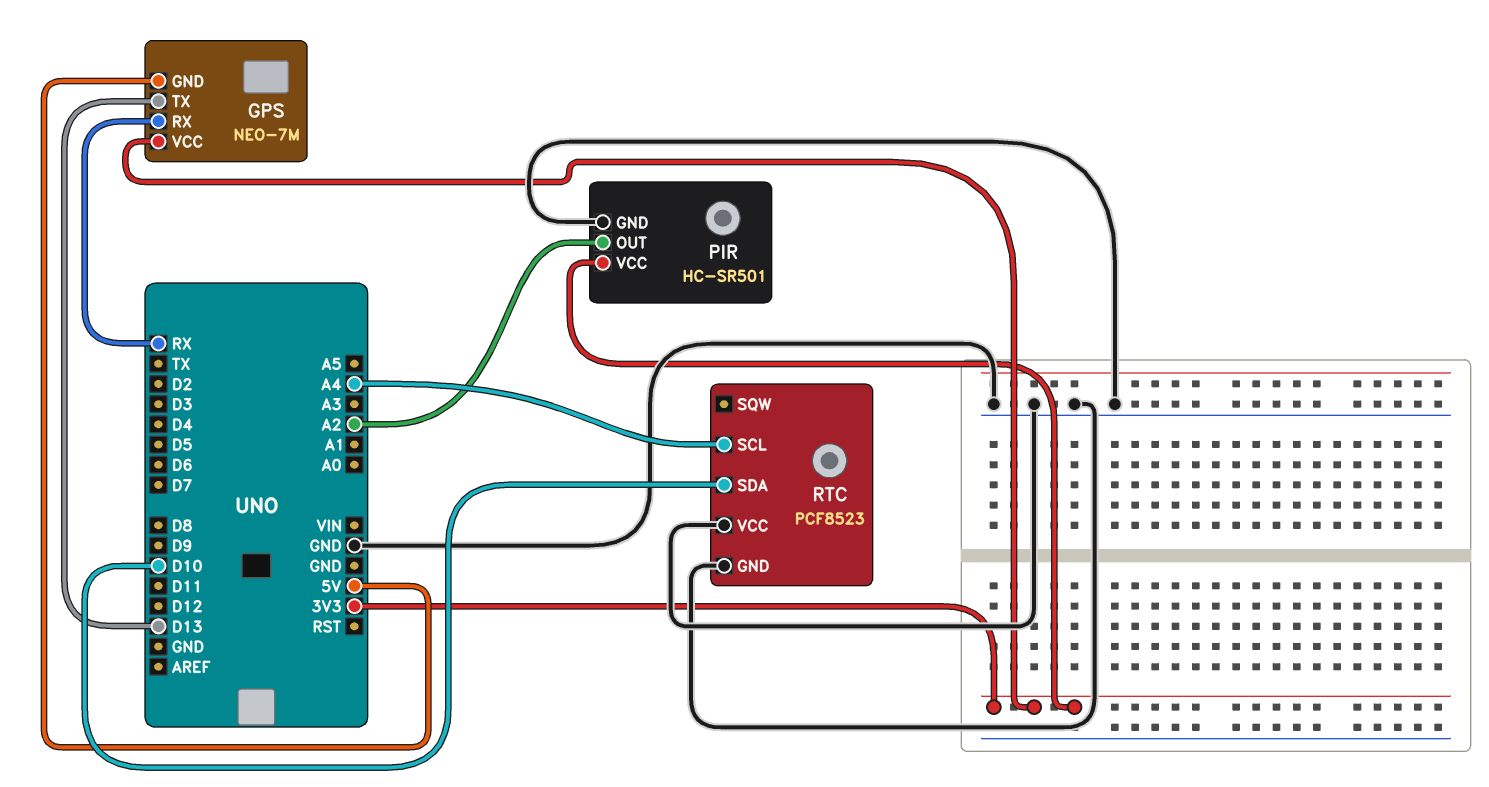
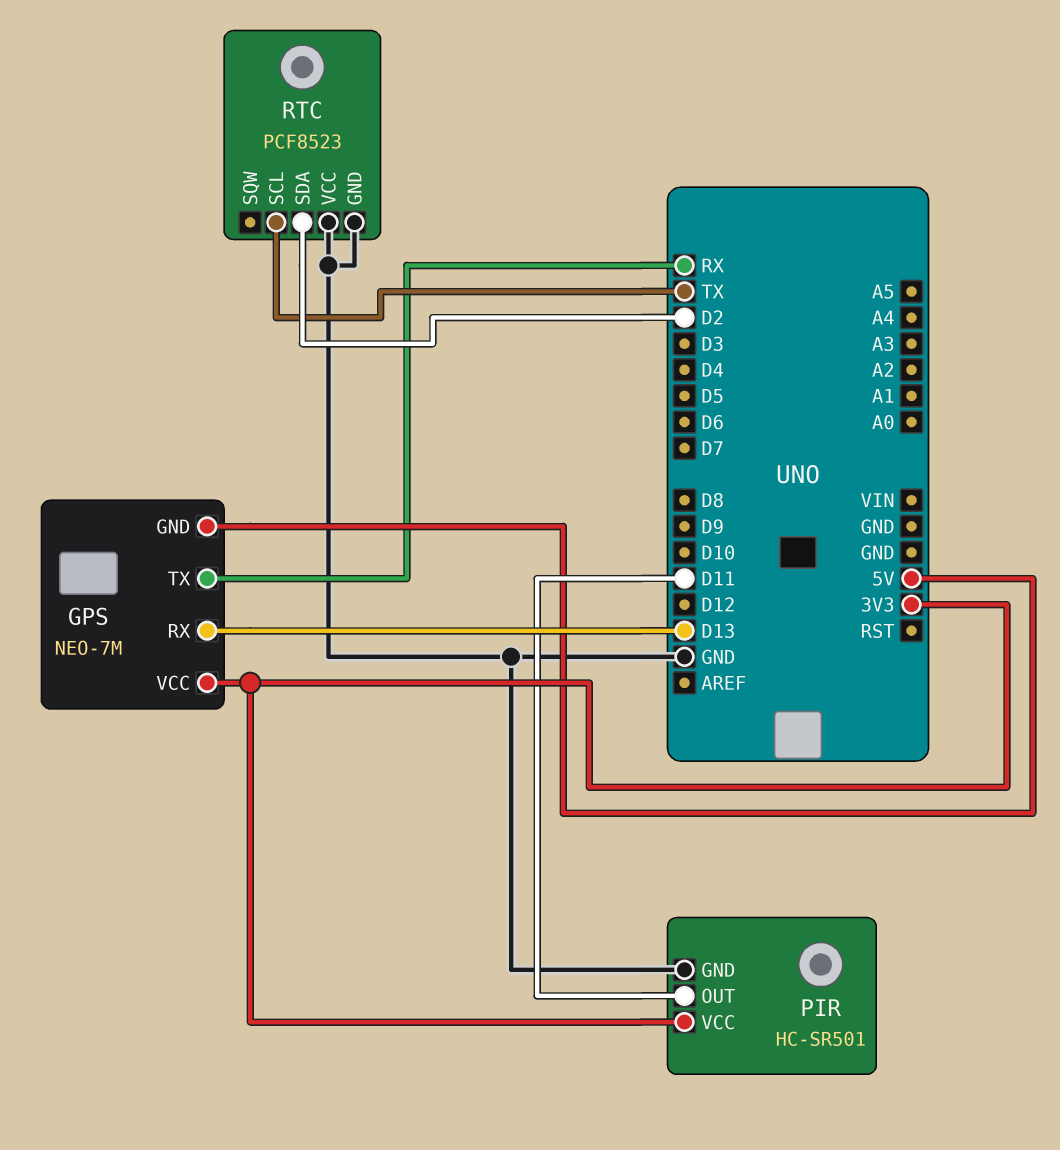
GPS pin RX: RX -> D13
GPS pin TX: D13 -> RX
PIR pin OUT: A2 -> D11
RTC pin SCL: A4 -> TX
RTC pin SDA: D10 -> D2

